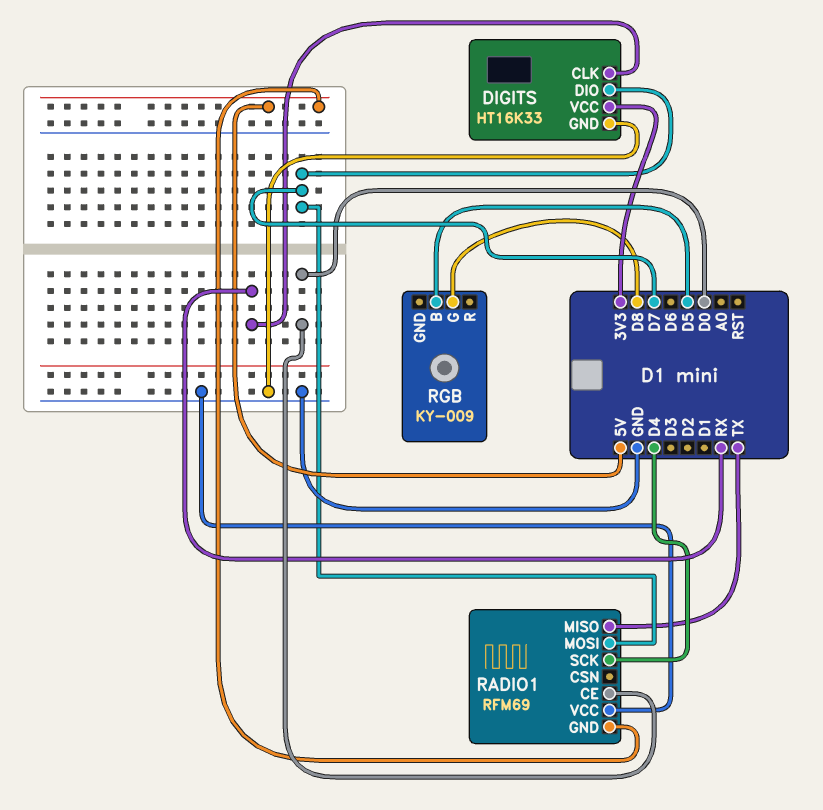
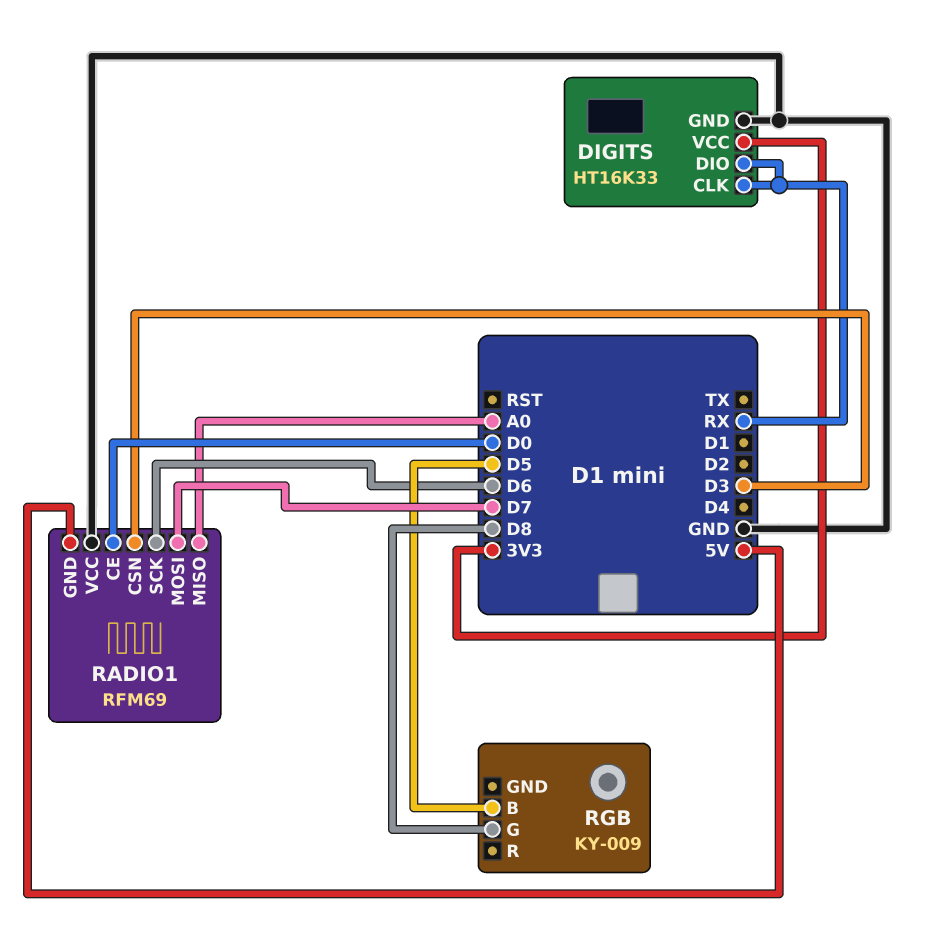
DIGITS pin DIO: D7 -> RX
RADIO1 pin CSN: none -> D3
RADIO1 pin MISO: TX -> A0
RADIO1 pin SCK: D4 -> D6

